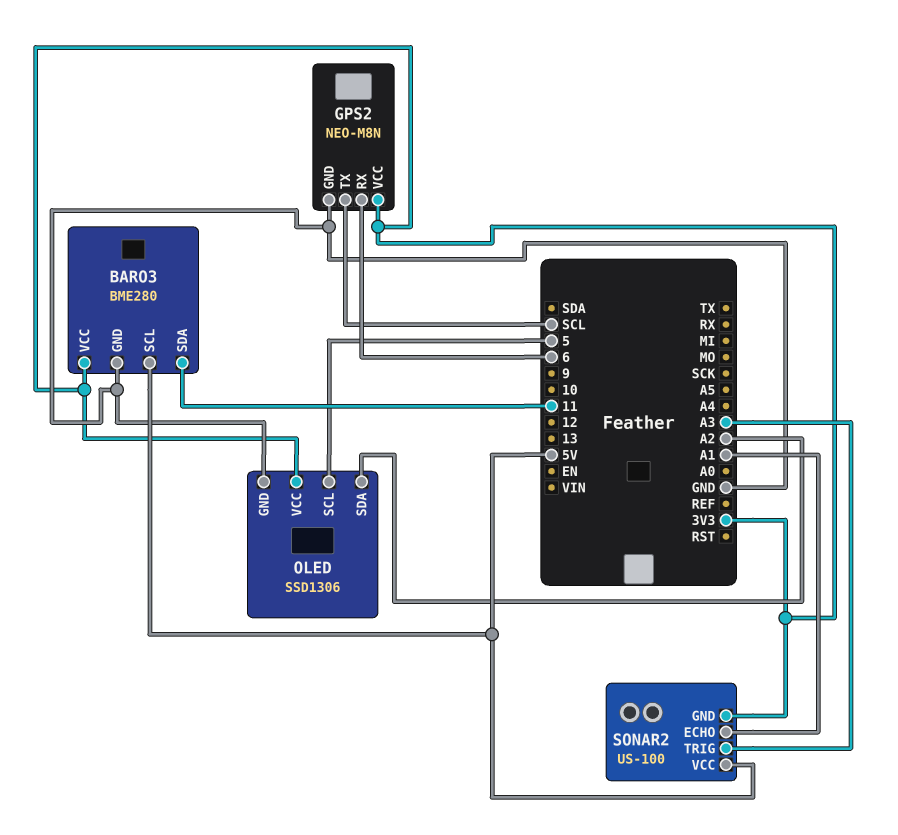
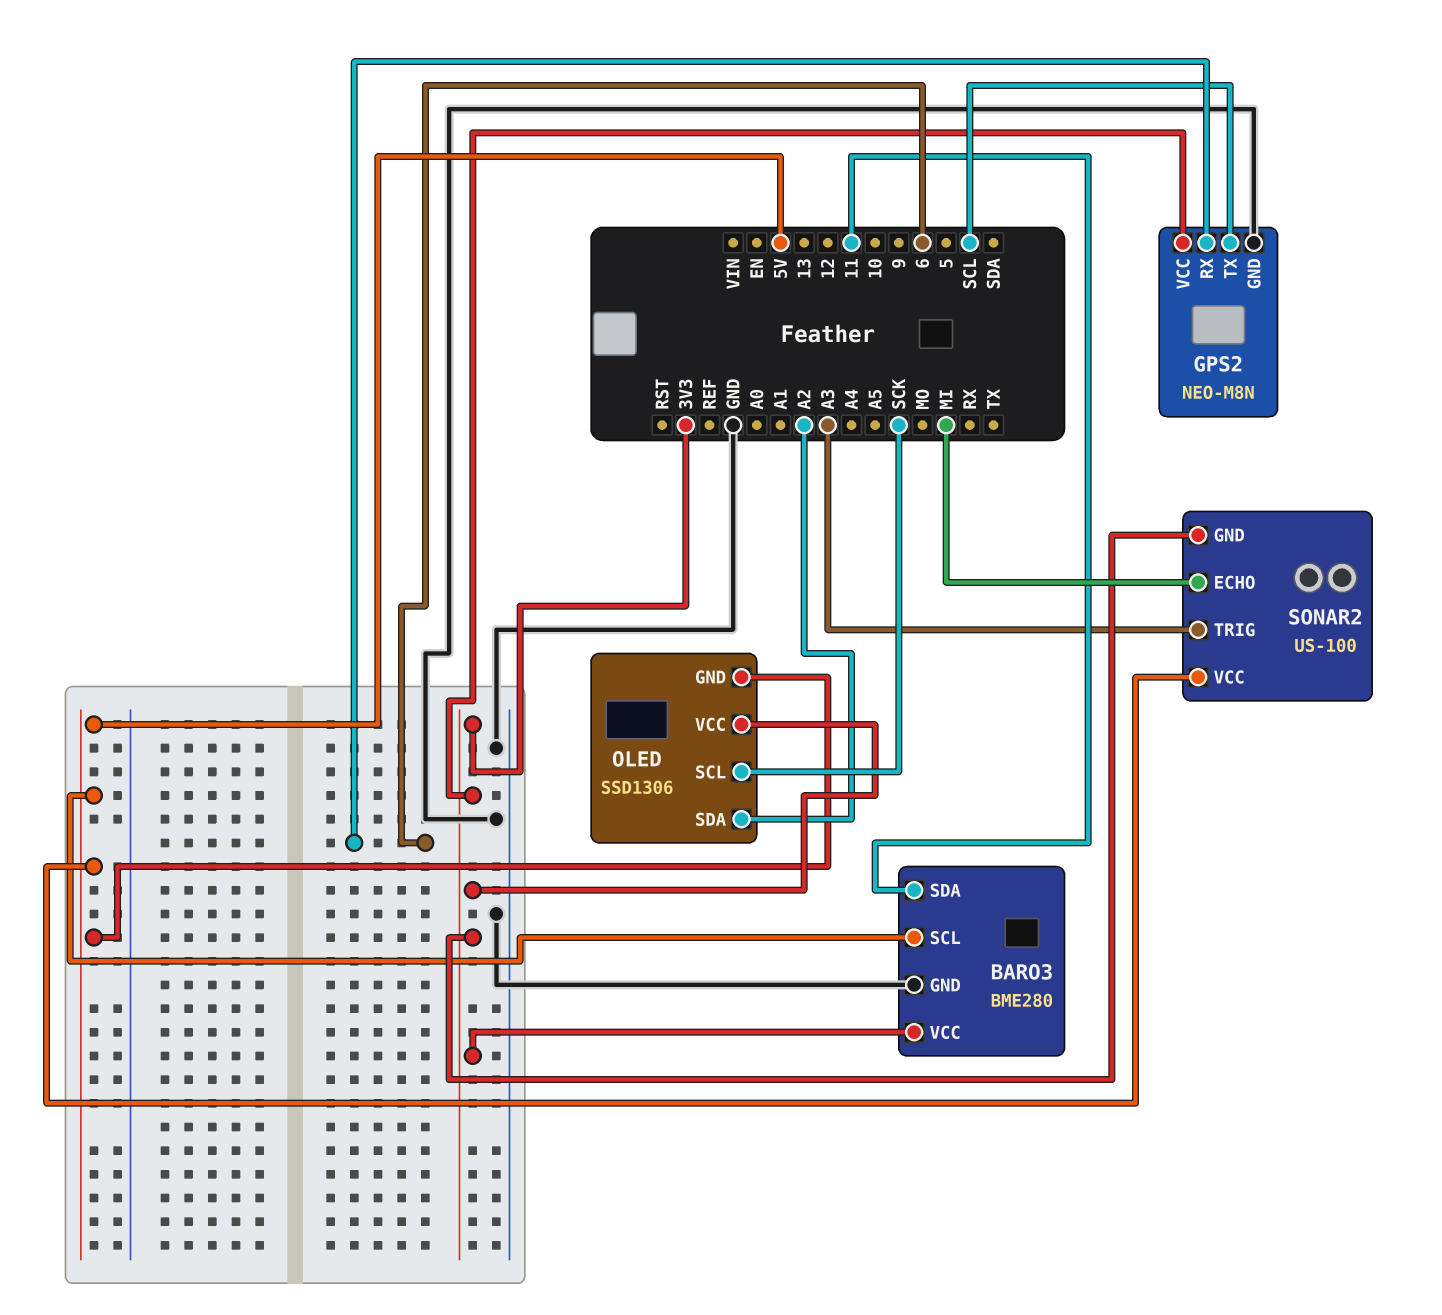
OLED pin GND: GND -> 5V
OLED pin SCL: 5 -> SCK
SONAR2 pin ECHO: A1 -> MI

